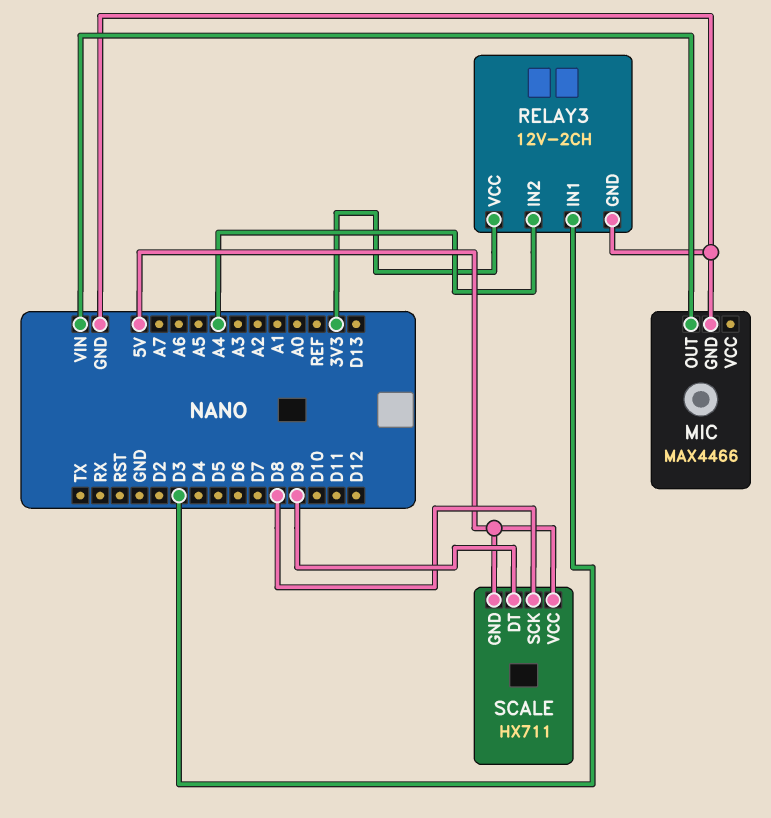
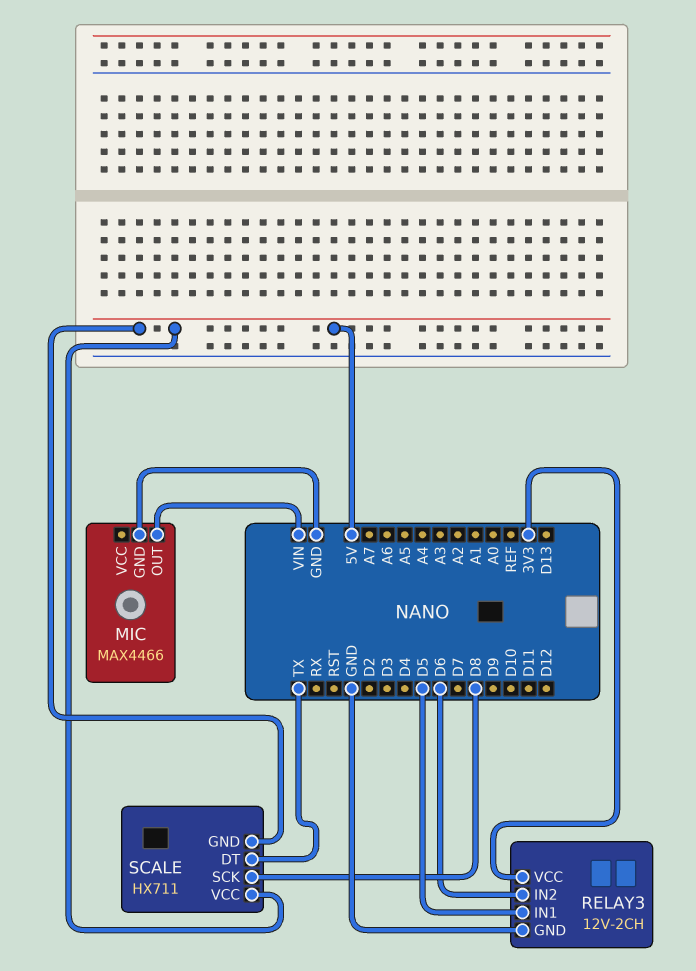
RELAY3 pin IN1: D3 -> D5
RELAY3 pin IN2: A4 -> D6
SCALE pin DT: D9 -> TX

